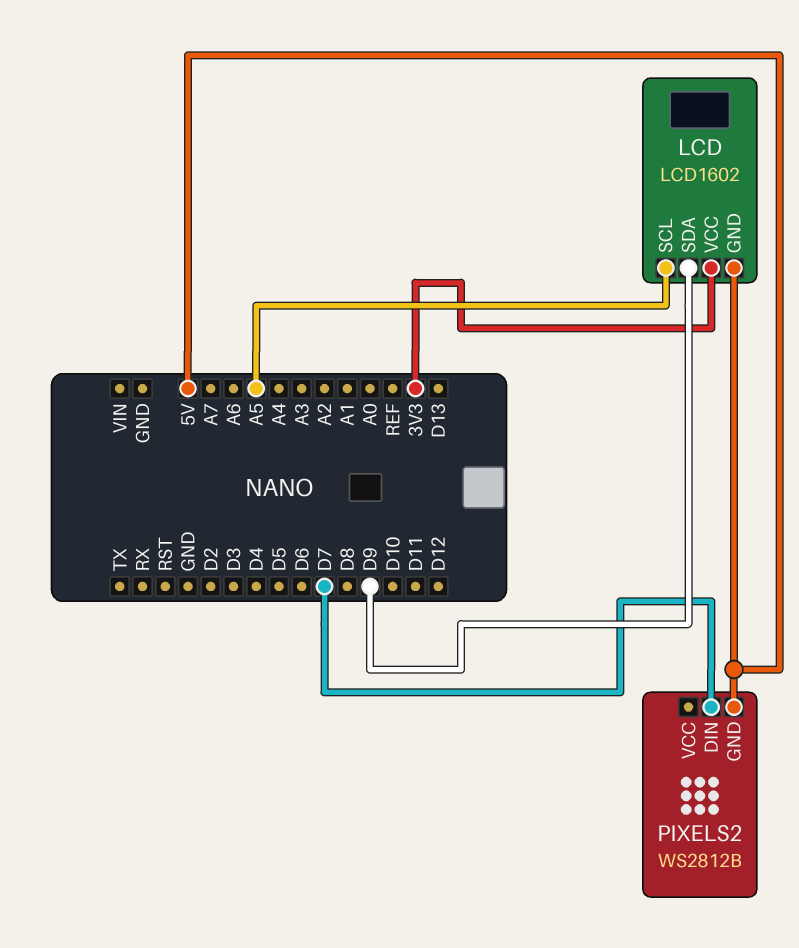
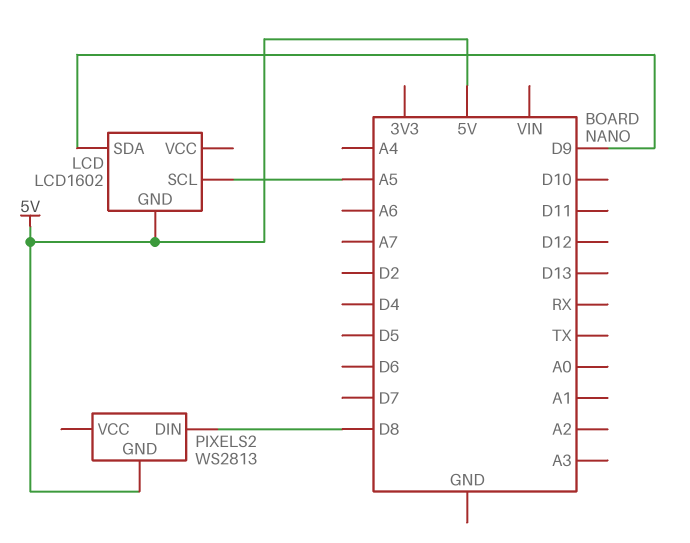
LCD pin VCC: 3V3 -> none
PIXELS2: WS2812B -> WS2813
PIXELS2 pin DIN: D7 -> D8

